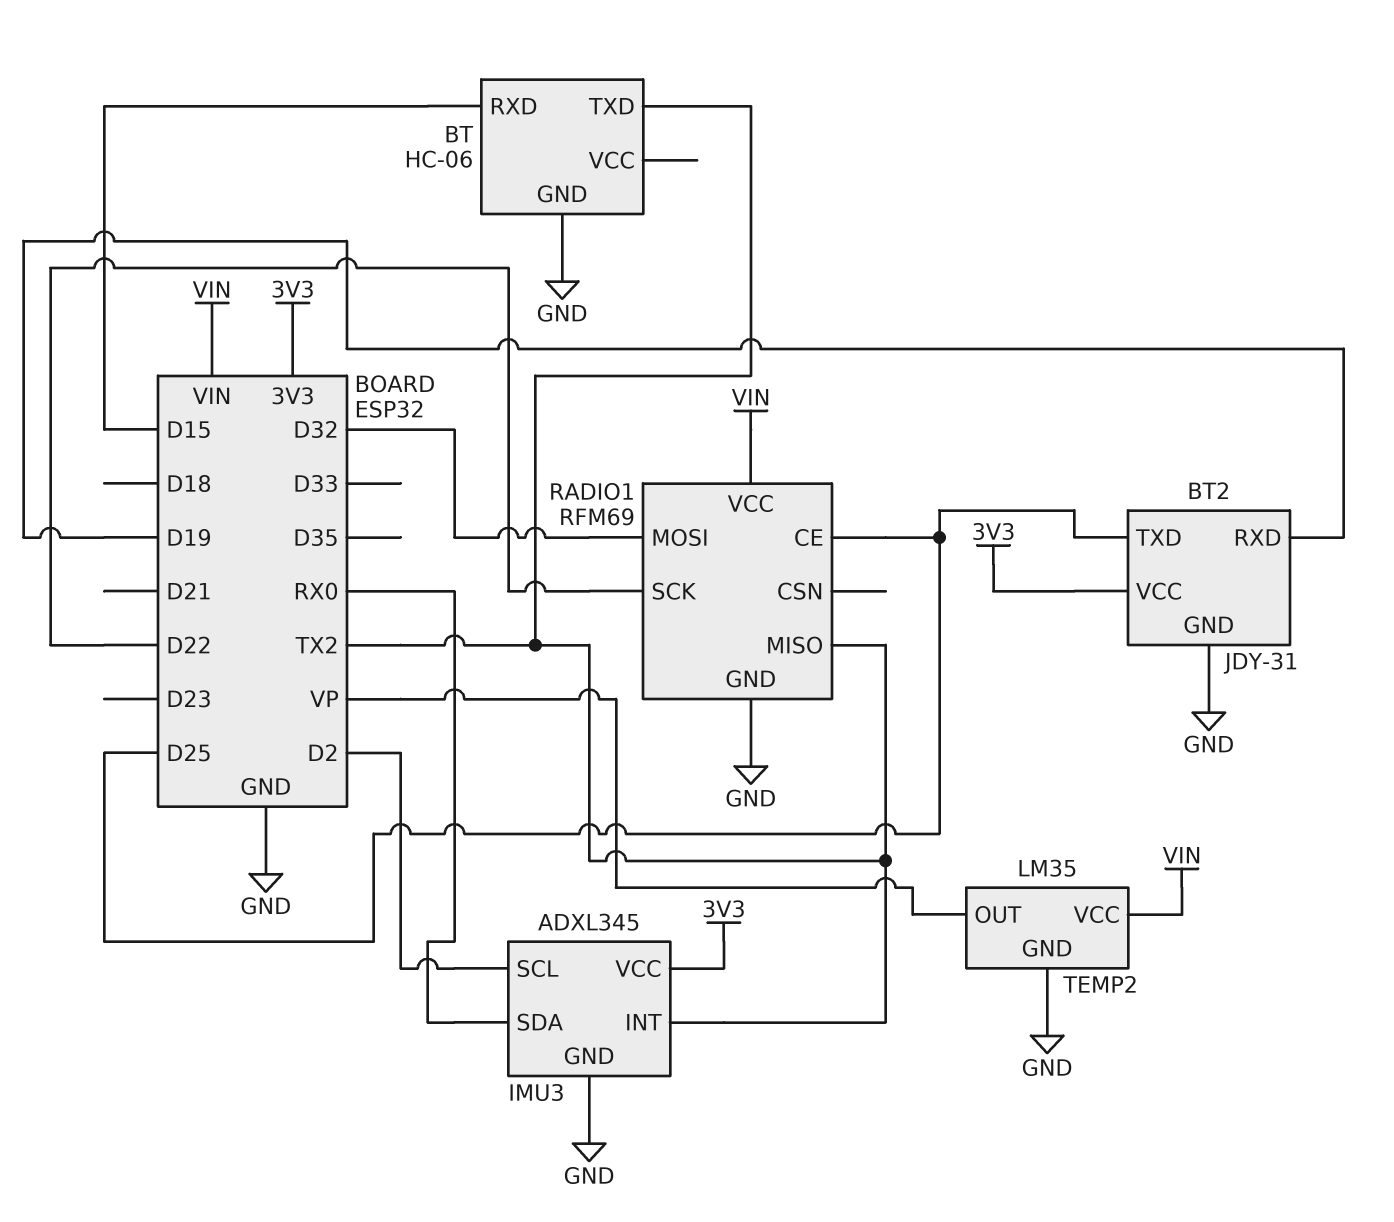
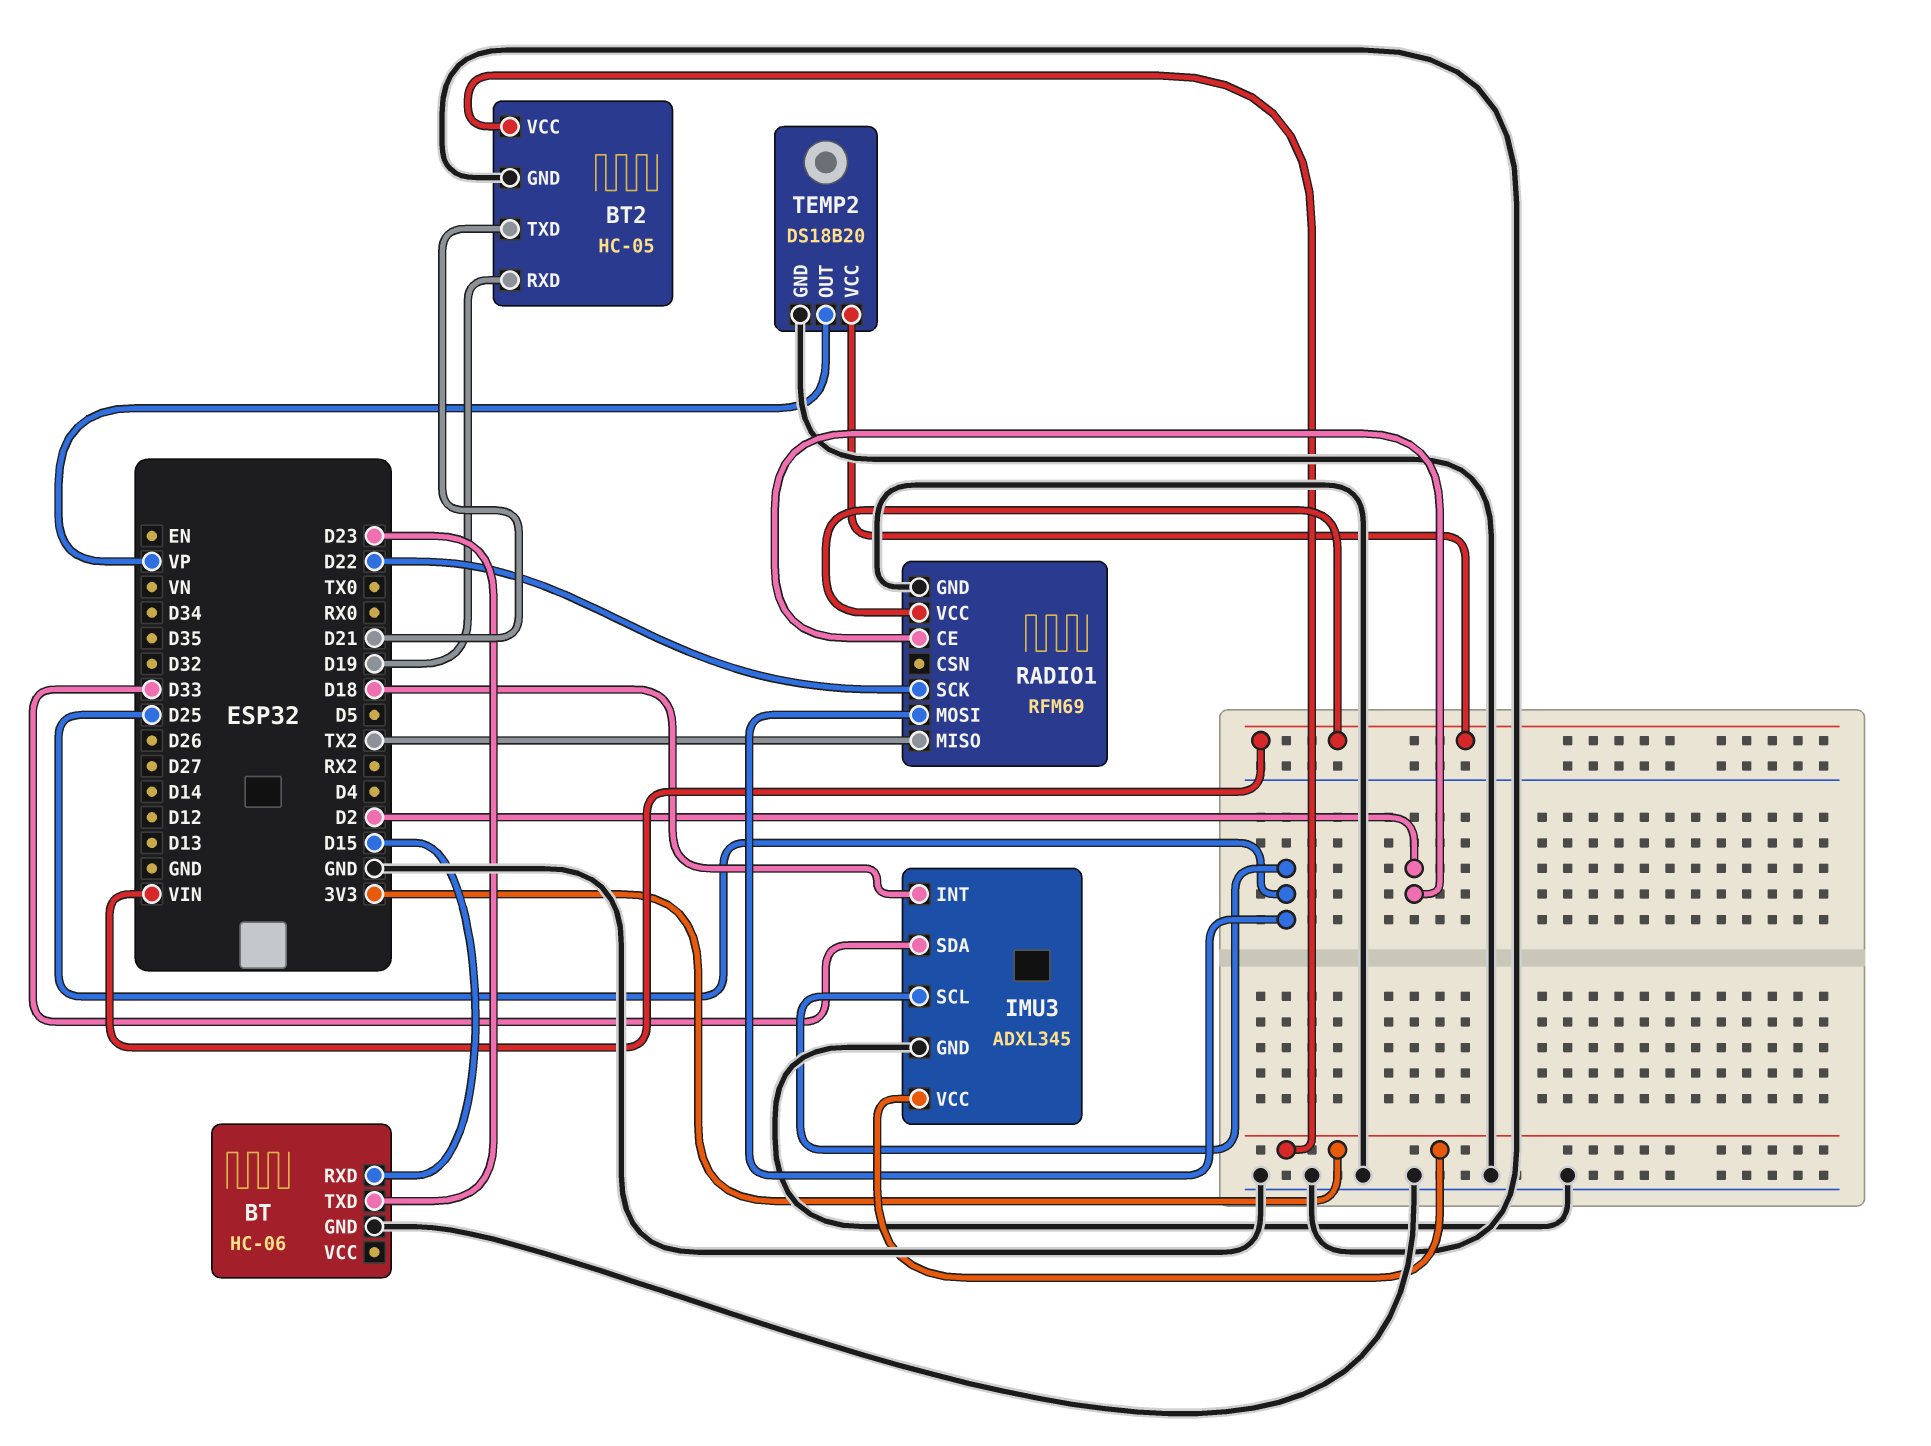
BT pin TXD: TX2 -> D23
BT2: JDY-31 -> HC-05
BT2 pin TXD: D25 -> D21
IMU3 pin INT: TX2 -> D18
IMU3 pin SCL: D2 -> D25
IMU3 pin SDA: RX0 -> D33
RADIO1 pin CE: D25 -> D2
RADIO1 pin MOSI: D32 -> D25
TEMP2: LM35 -> DS18B20

